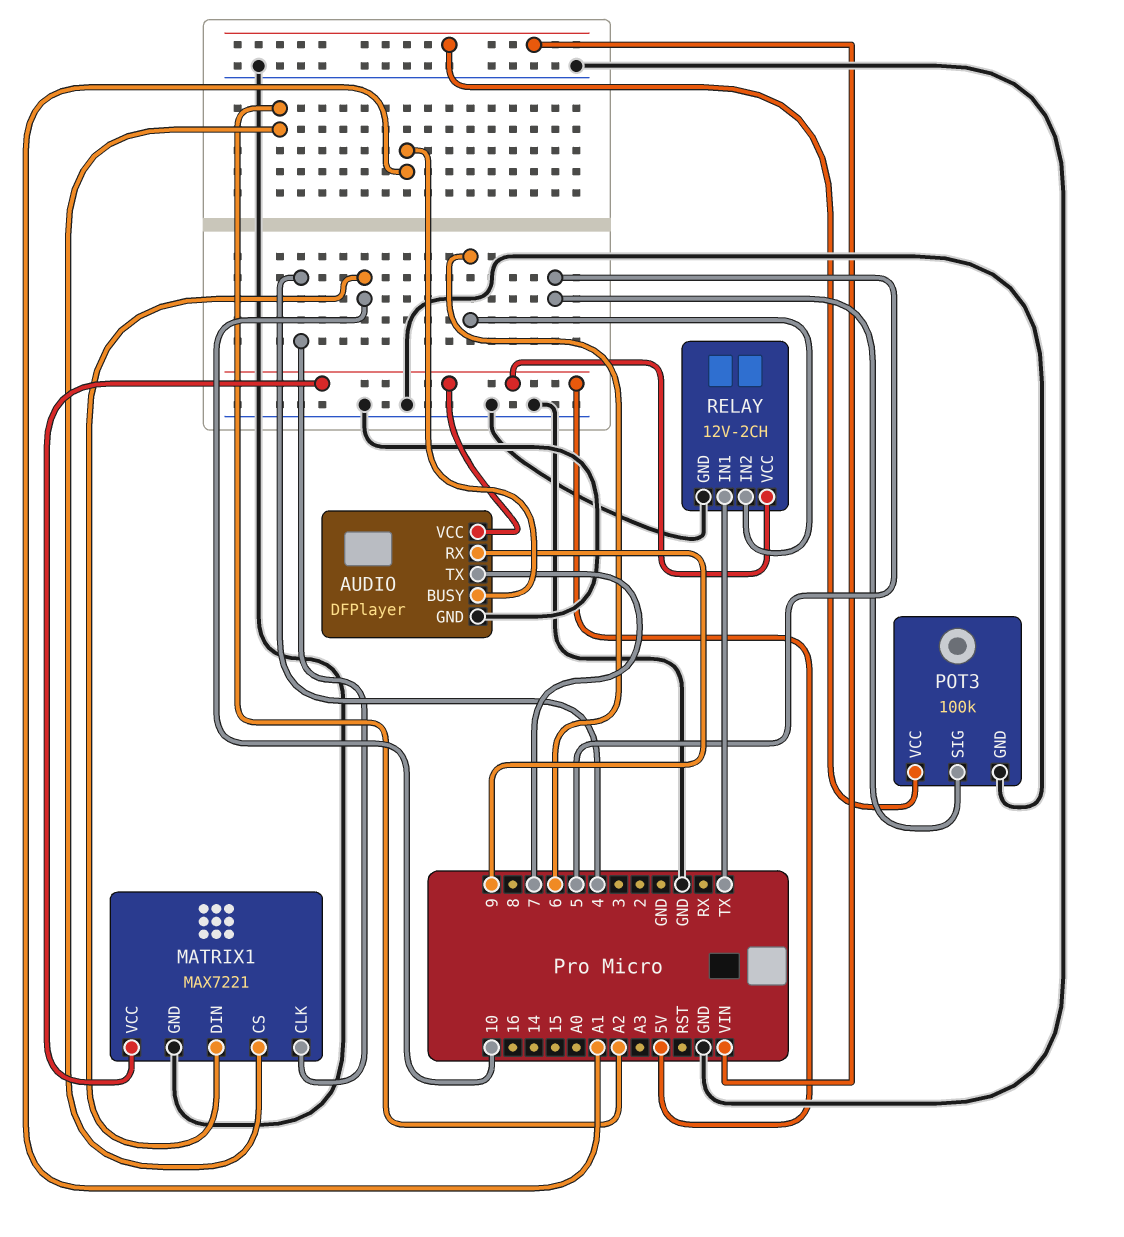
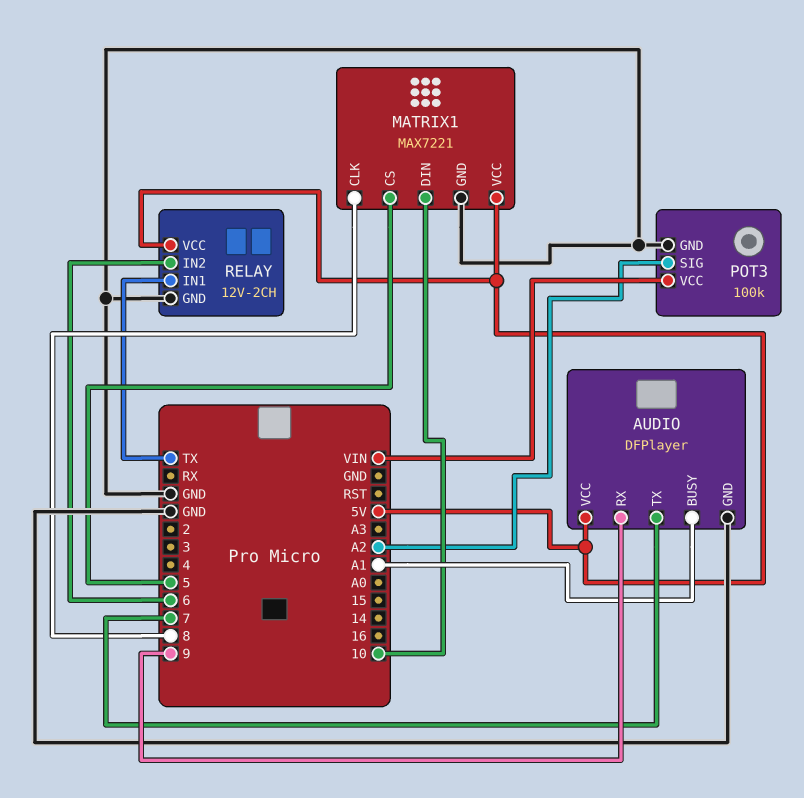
MATRIX1 pin CLK: 4 -> 8
MATRIX1 pin CS: A2 -> 5
POT3 pin SIG: 5 -> A2

